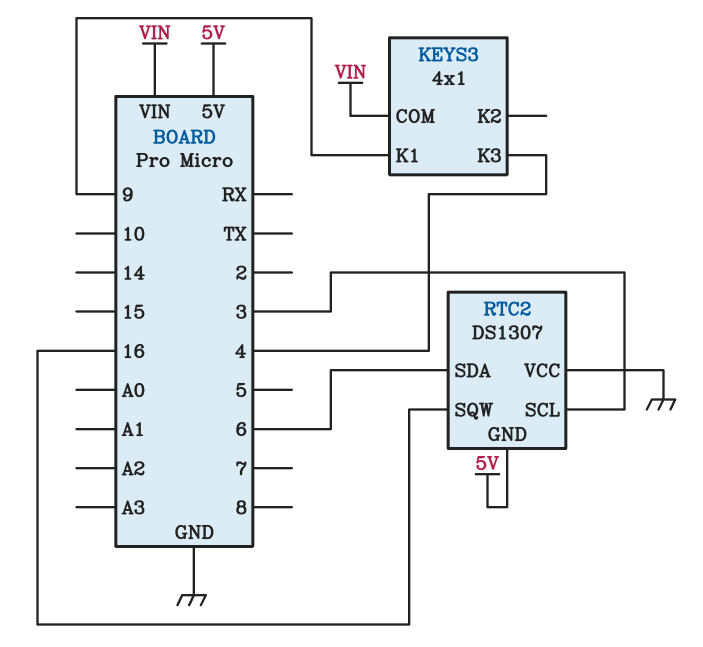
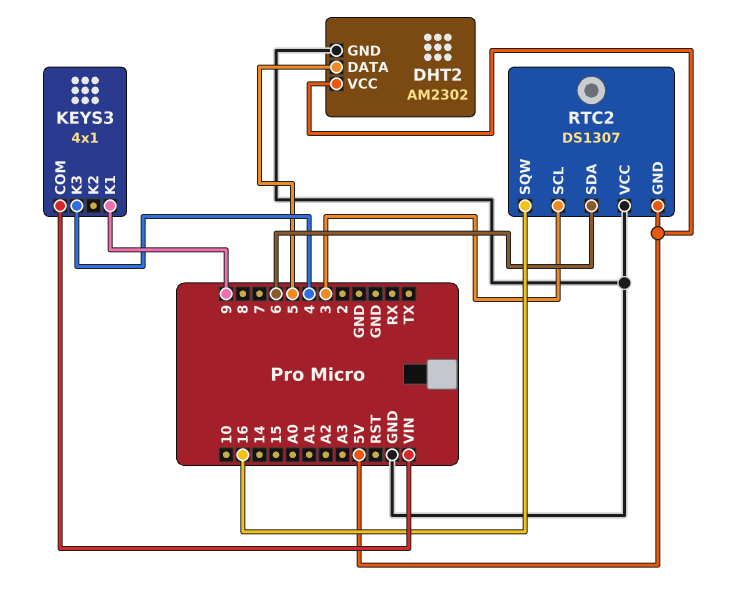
DHT2: none -> AM2302
DHT2 pin DATA: none -> 5
DHT2 pin GND: none -> GND
DHT2 pin VCC: none -> 5V

